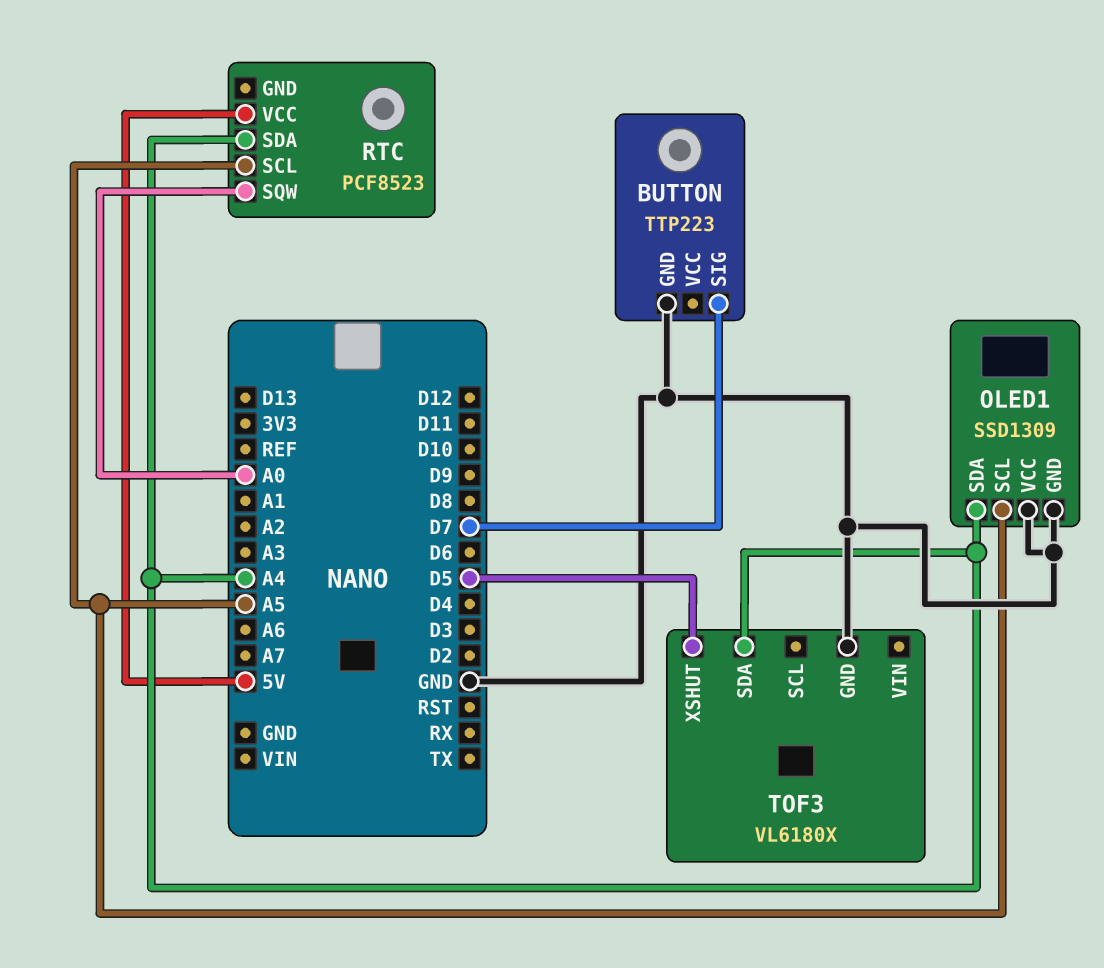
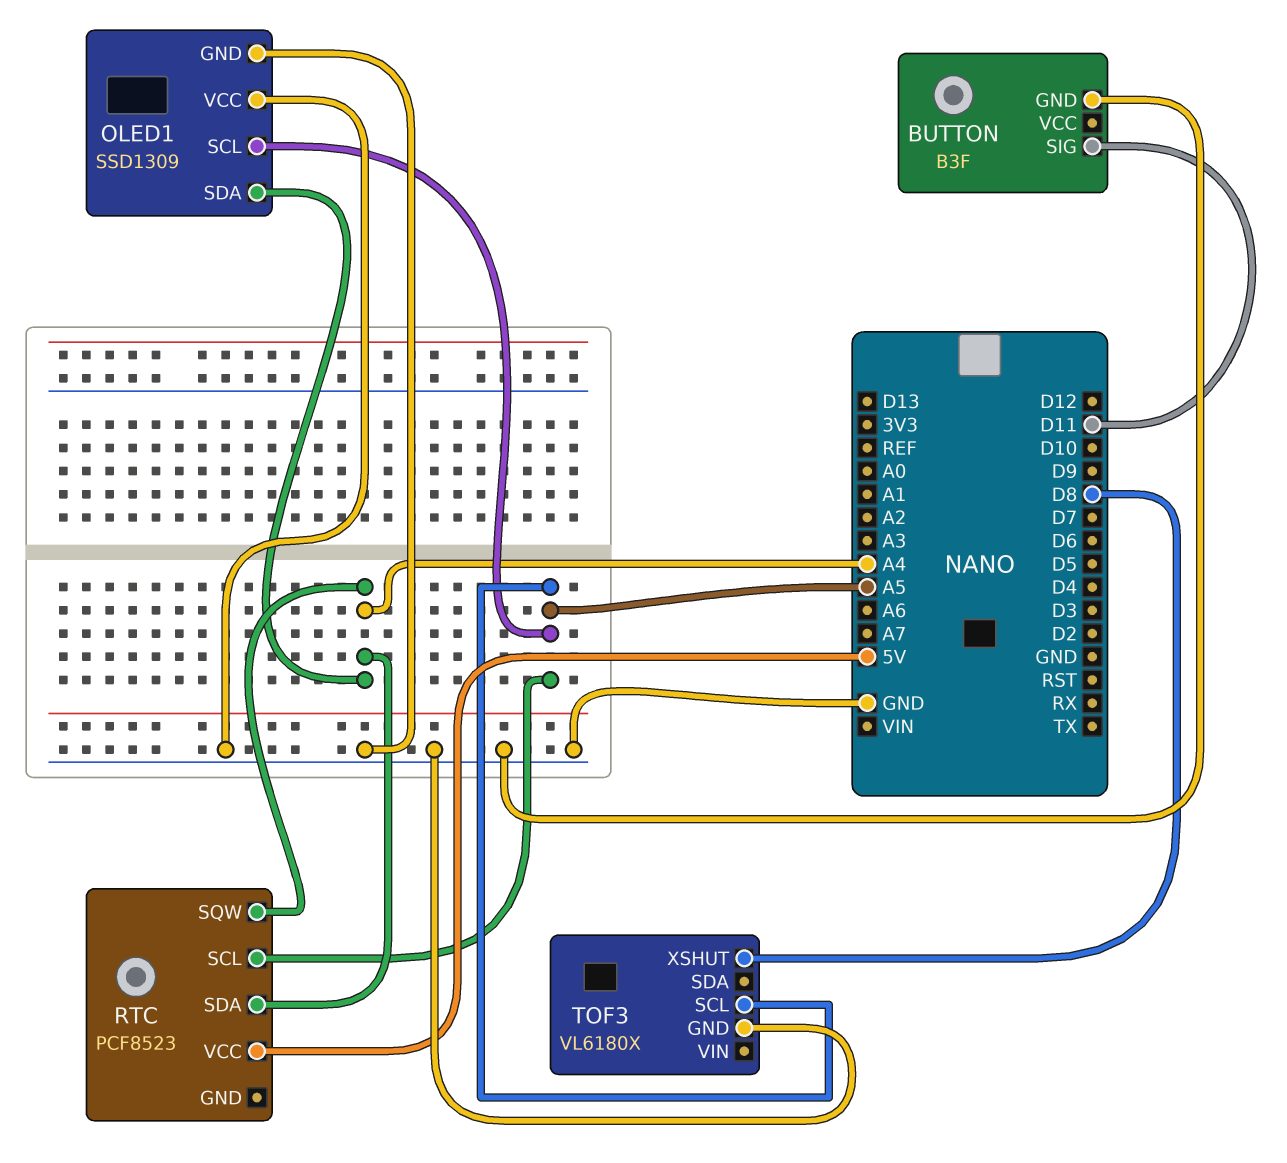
BUTTON: TTP223 -> B3F
BUTTON pin SIG: D7 -> D11
RTC pin SQW: A0 -> A4
TOF3 pin SCL: none -> A5
TOF3 pin SDA: A4 -> none
TOF3 pin XSHUT: D5 -> D8

